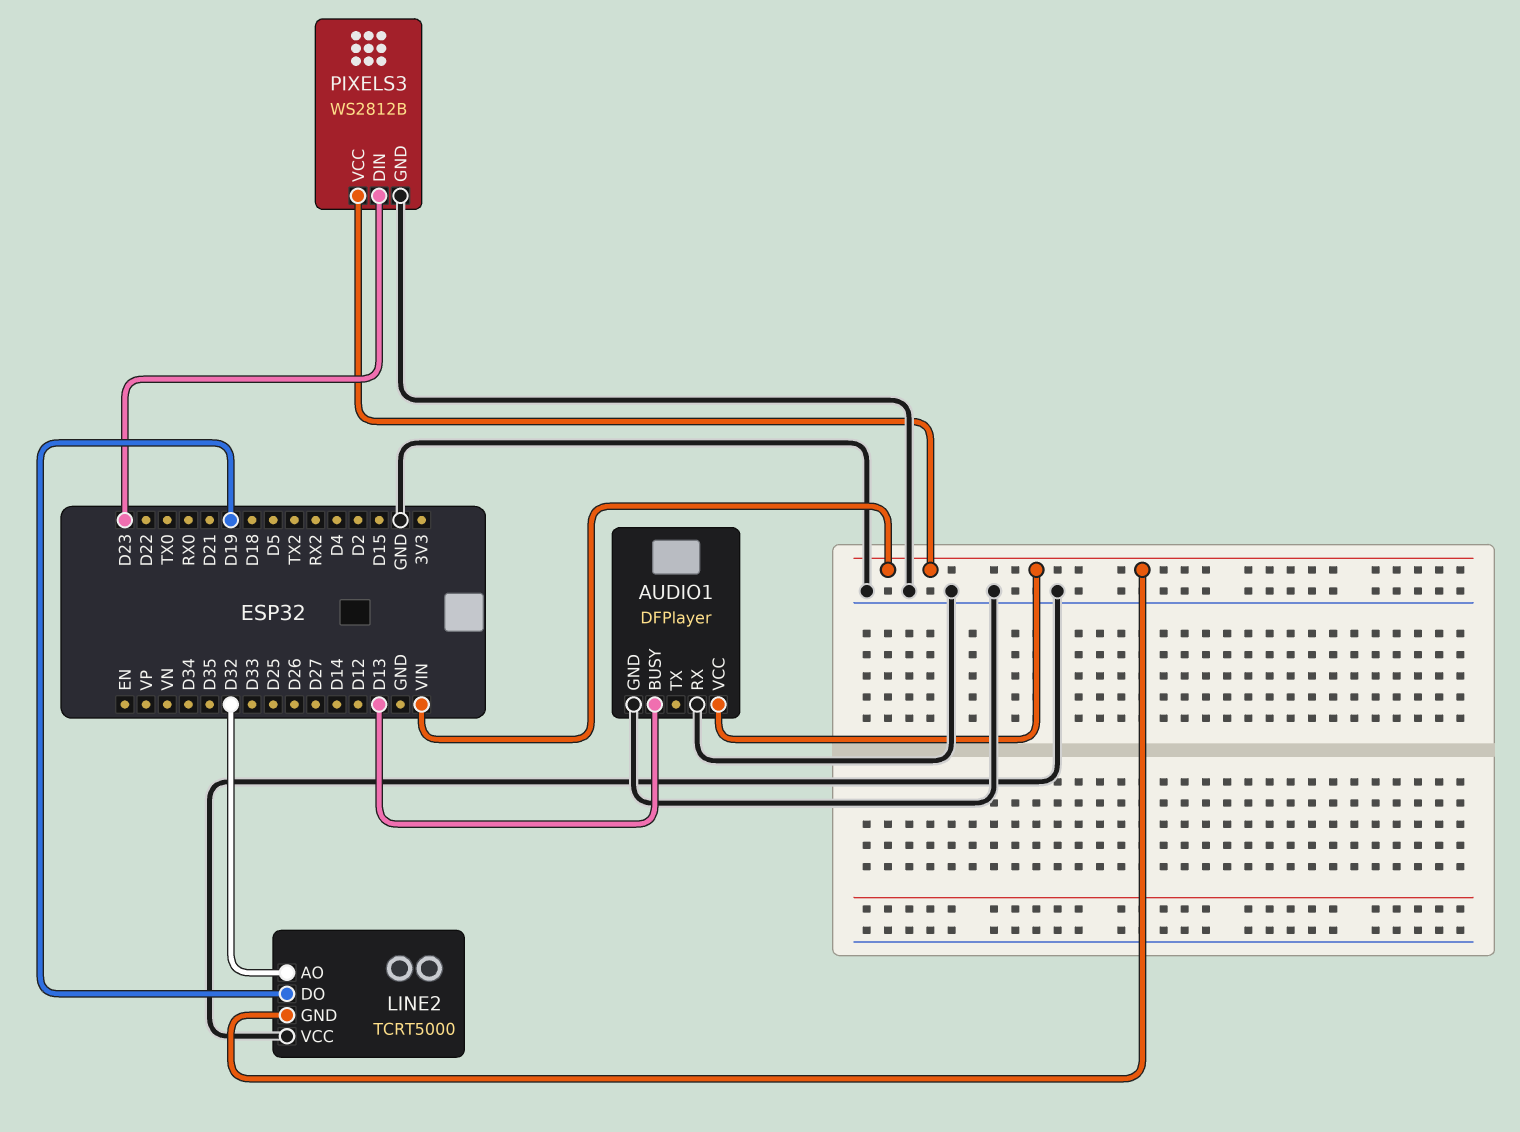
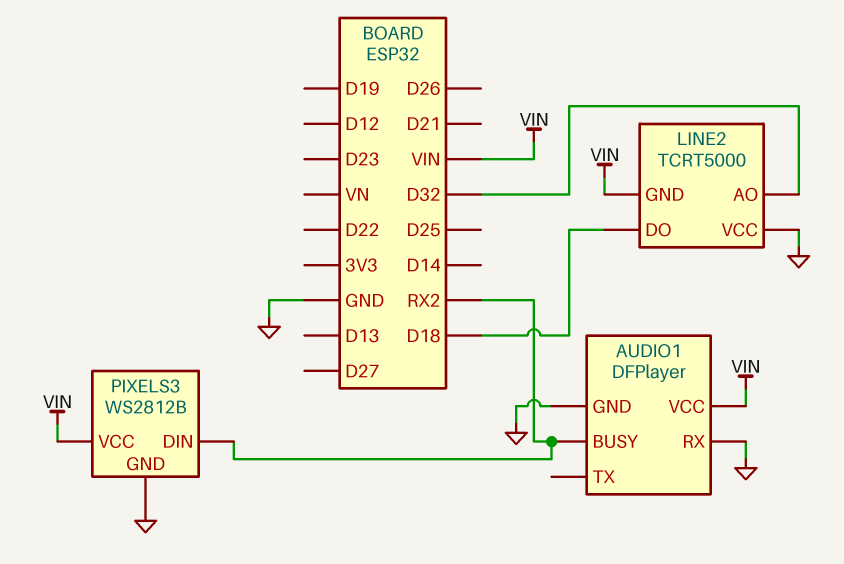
AUDIO1 pin BUSY: D13 -> RX2
LINE2 pin DO: D19 -> D18
PIXELS3 pin DIN: D23 -> RX2

